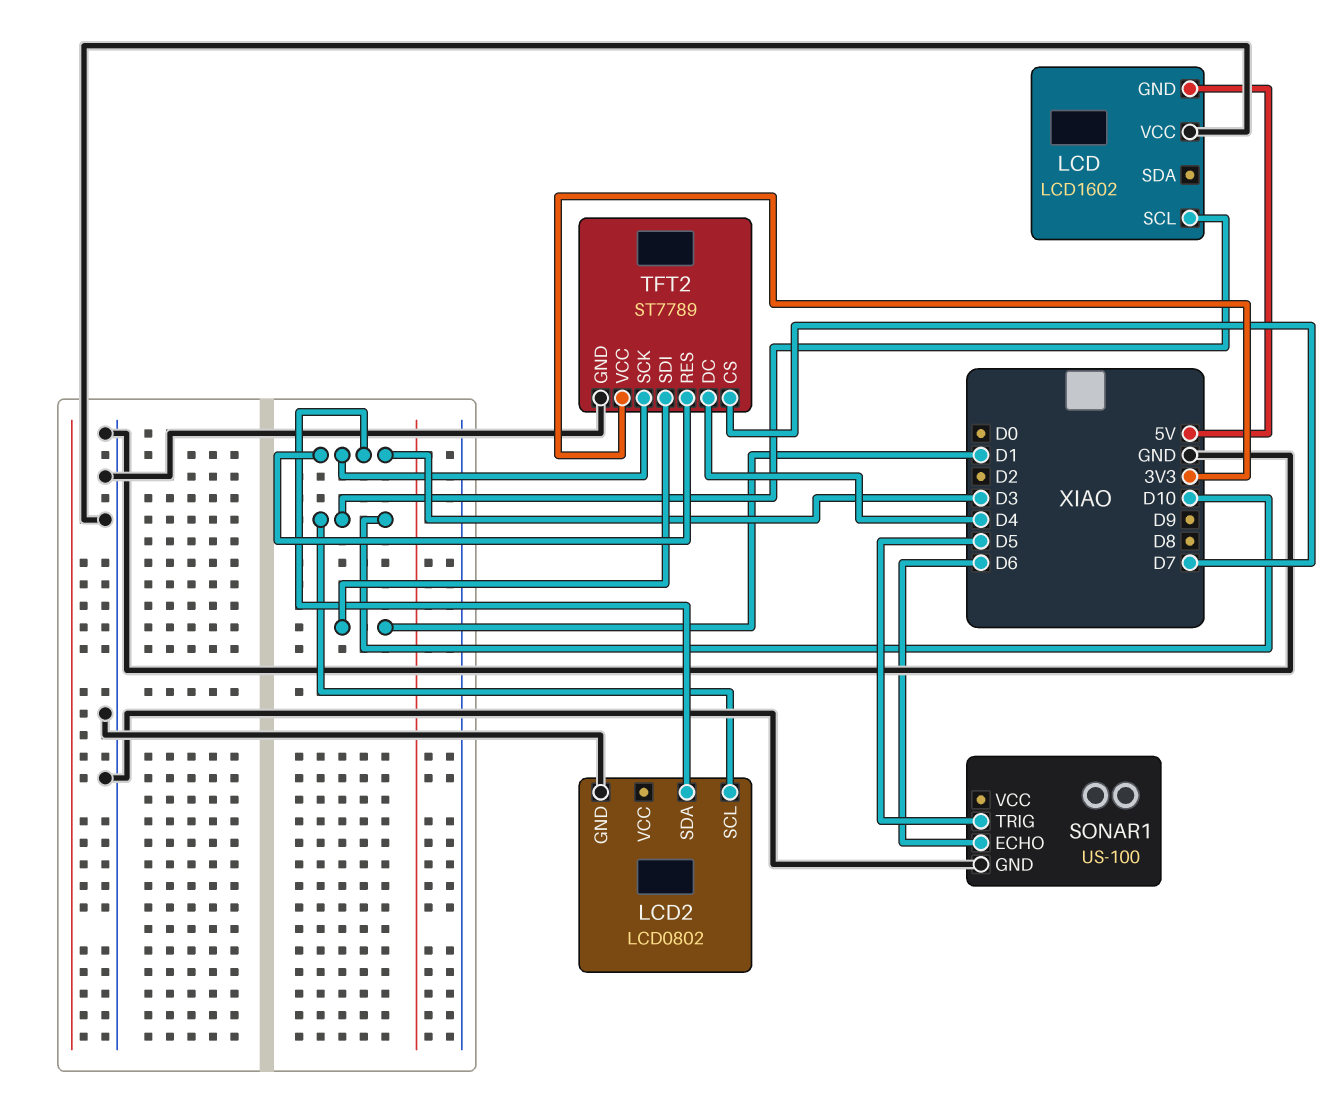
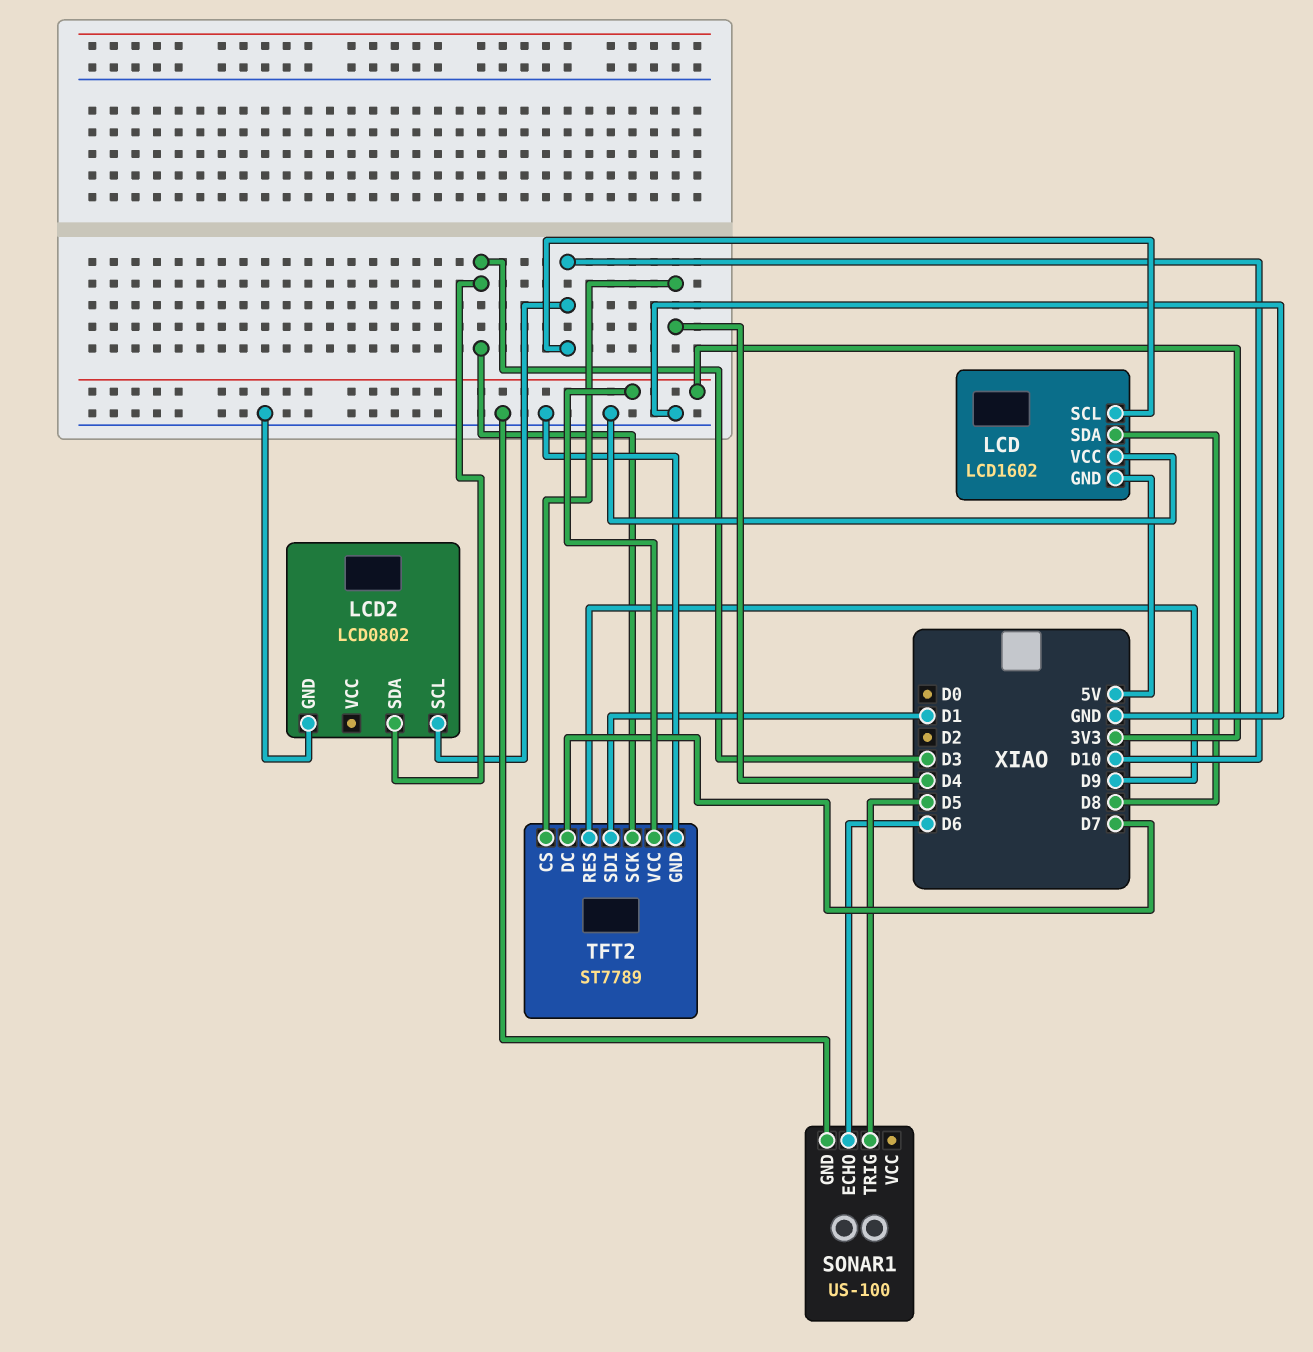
LCD pin SDA: none -> D8
TFT2 pin CS: D7 -> D4
TFT2 pin DC: D4 -> D7
TFT2 pin RES: D3 -> D9

